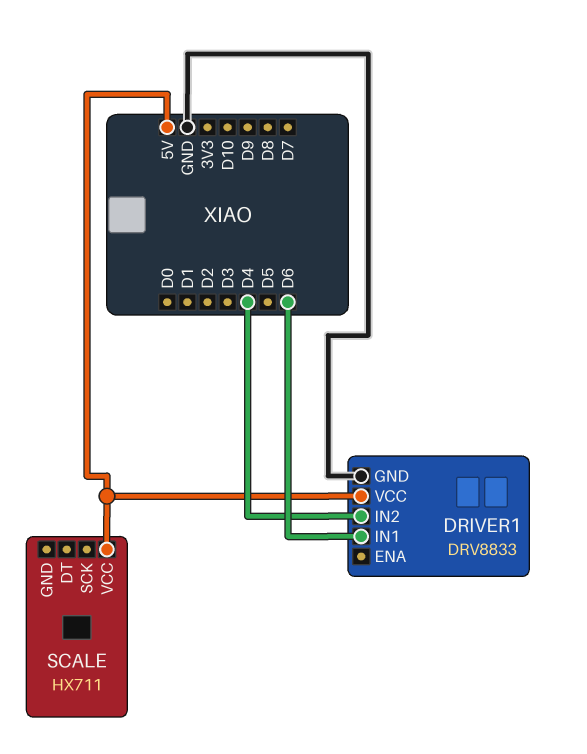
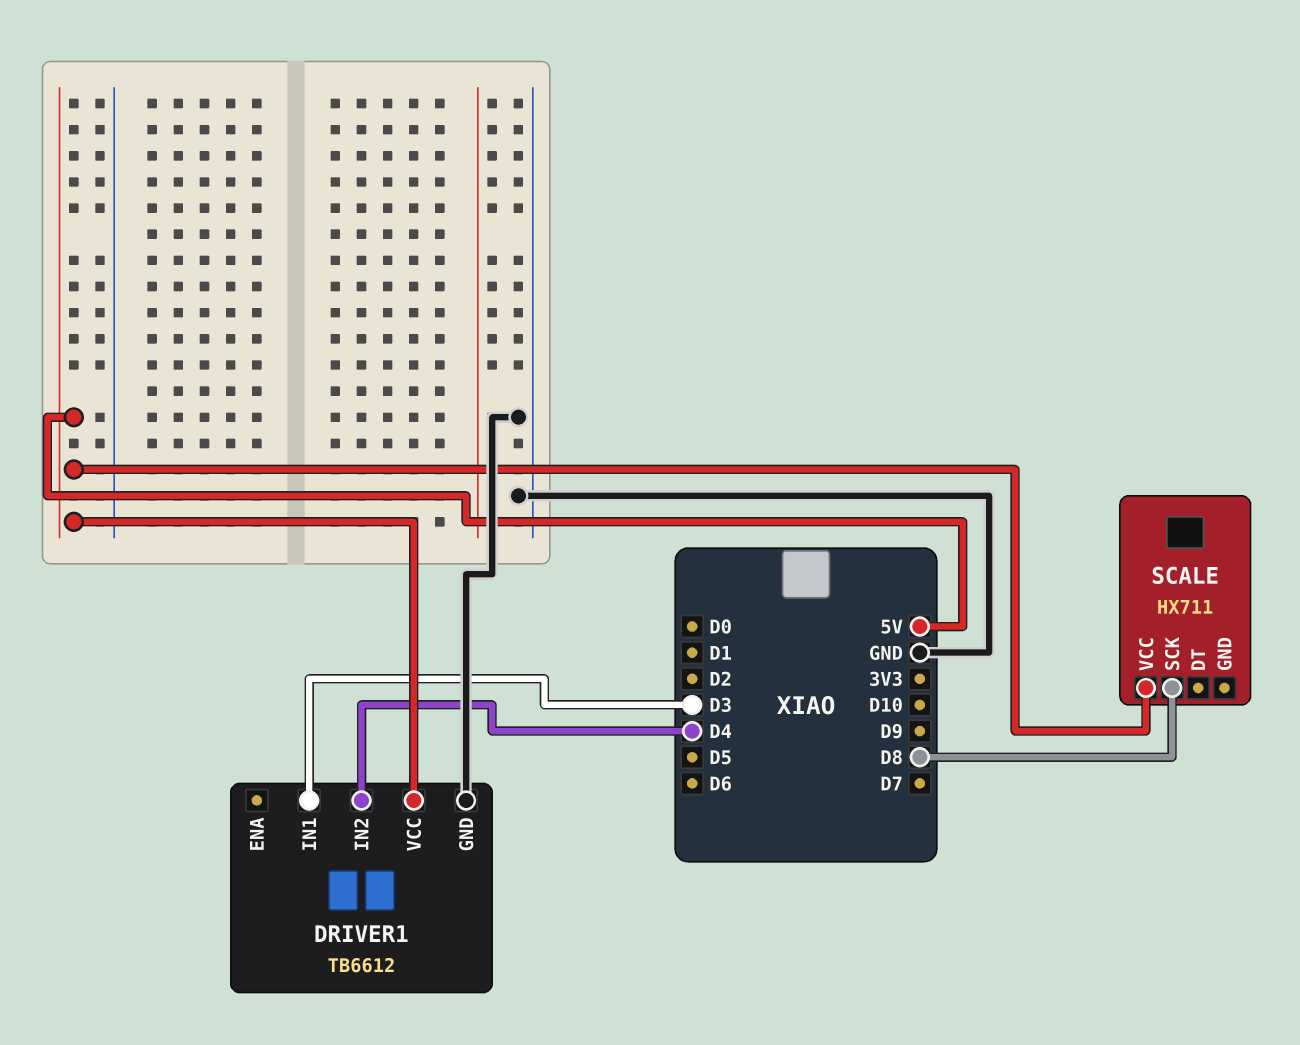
DRIVER1: DRV8833 -> TB6612
DRIVER1 pin IN1: D6 -> D3
SCALE pin SCK: none -> D8

